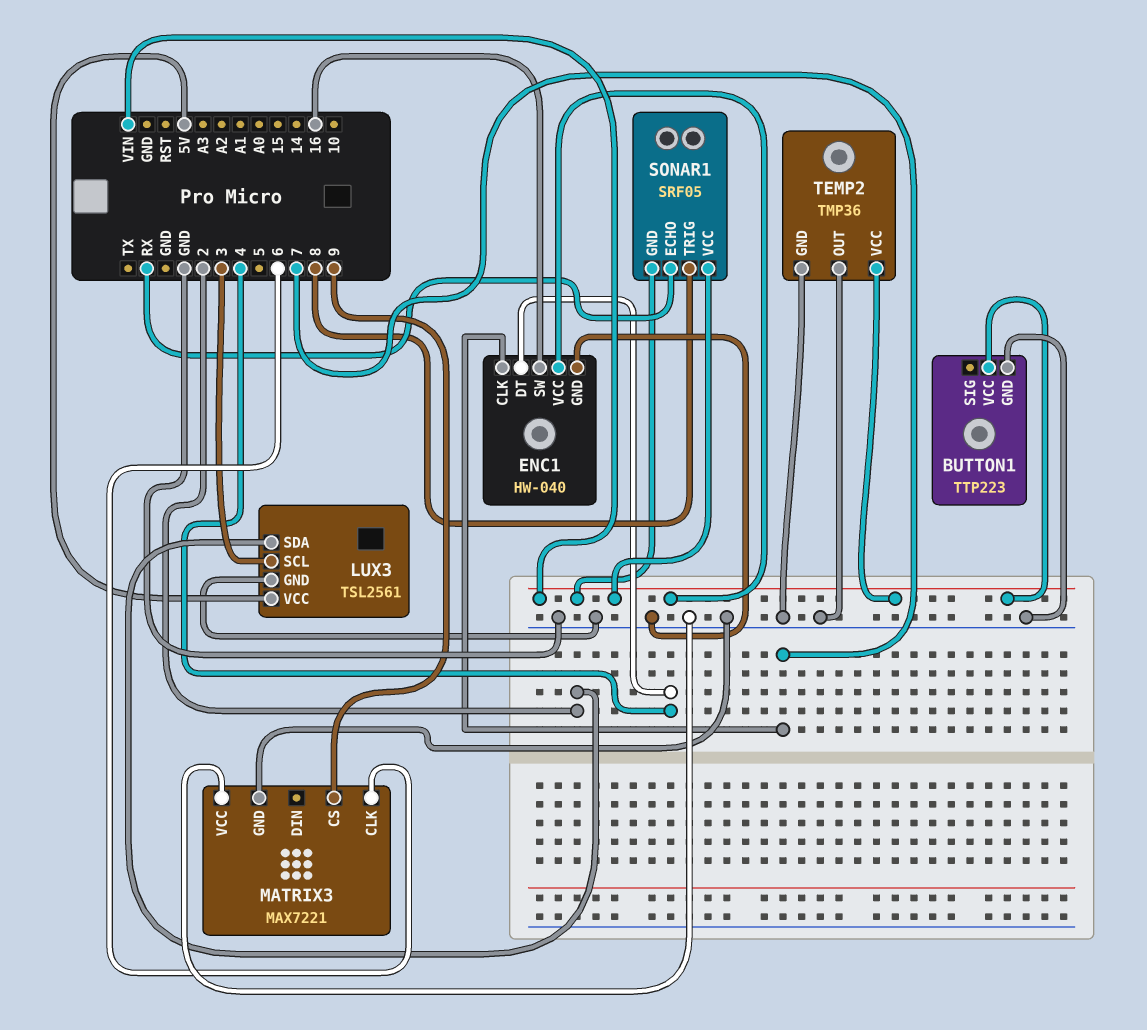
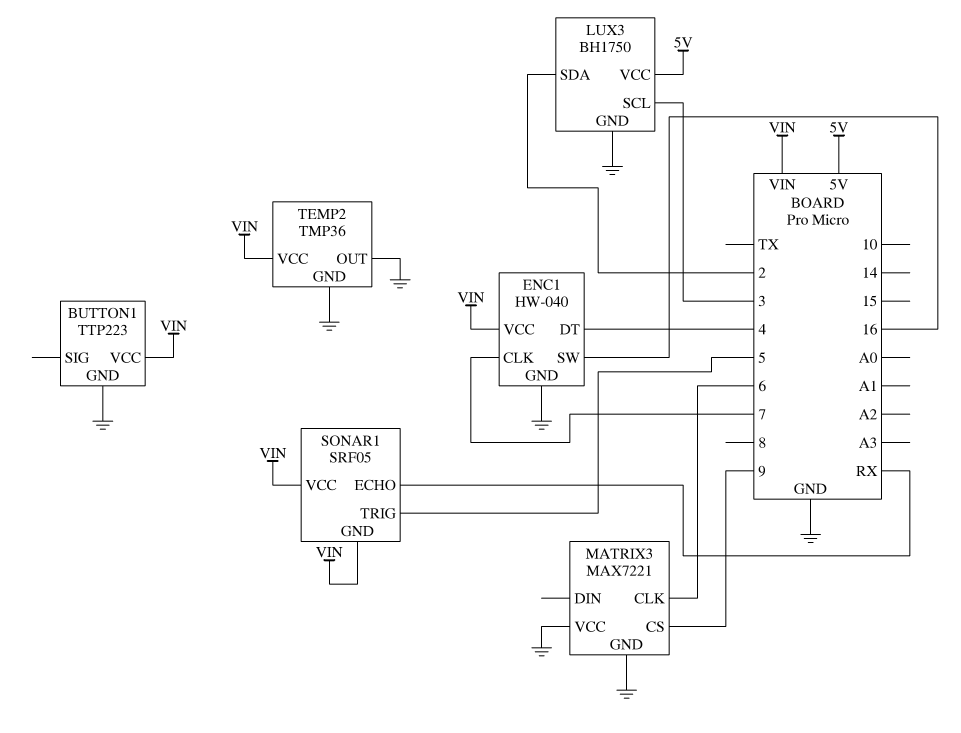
LUX3: TSL2561 -> BH1750
SONAR1 pin TRIG: 8 -> 5

